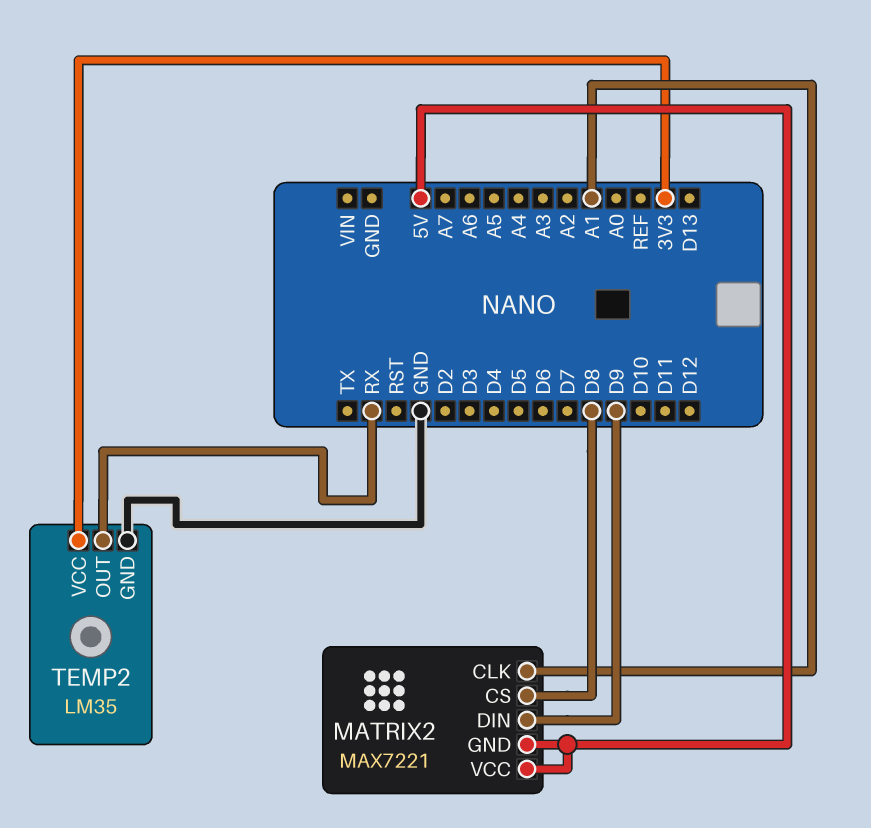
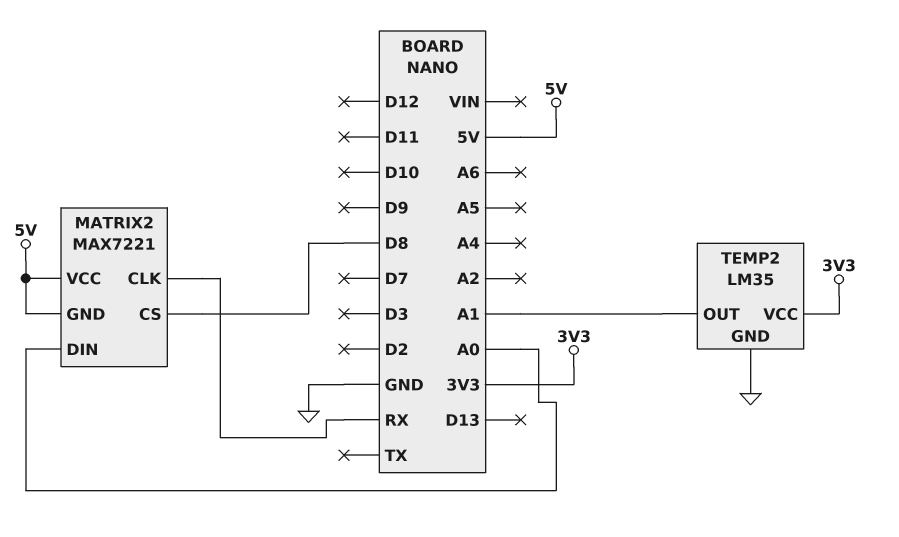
MATRIX2 pin CLK: A1 -> RX
MATRIX2 pin DIN: D9 -> A0
TEMP2 pin OUT: RX -> A1

